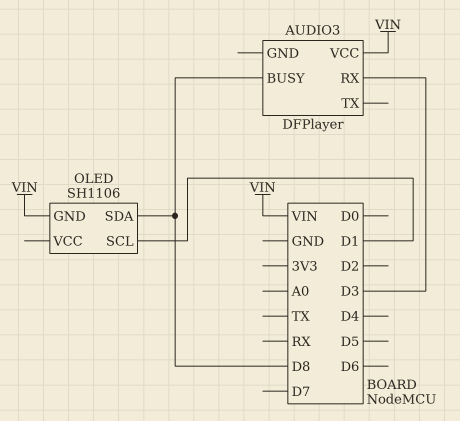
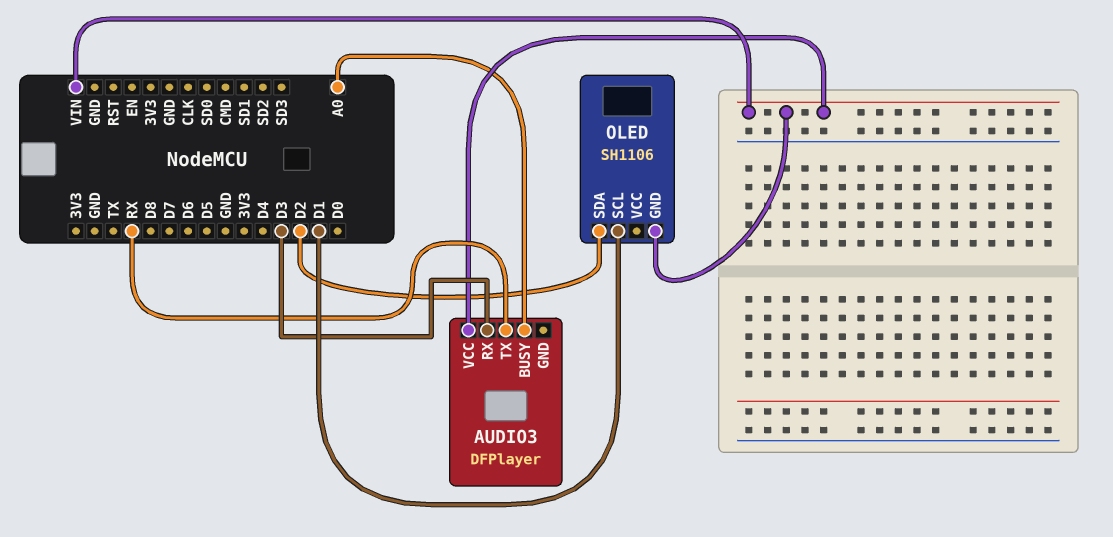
AUDIO3 pin BUSY: D8 -> A0
AUDIO3 pin TX: none -> RX
OLED pin SDA: D8 -> D2

